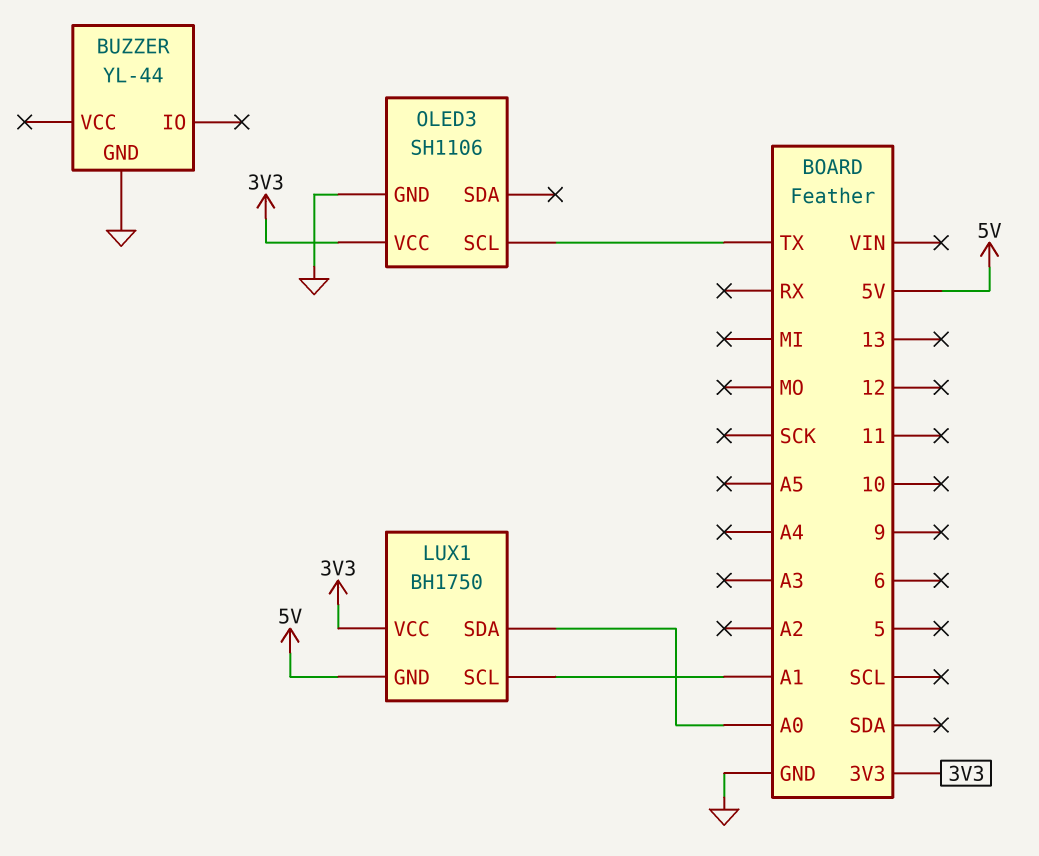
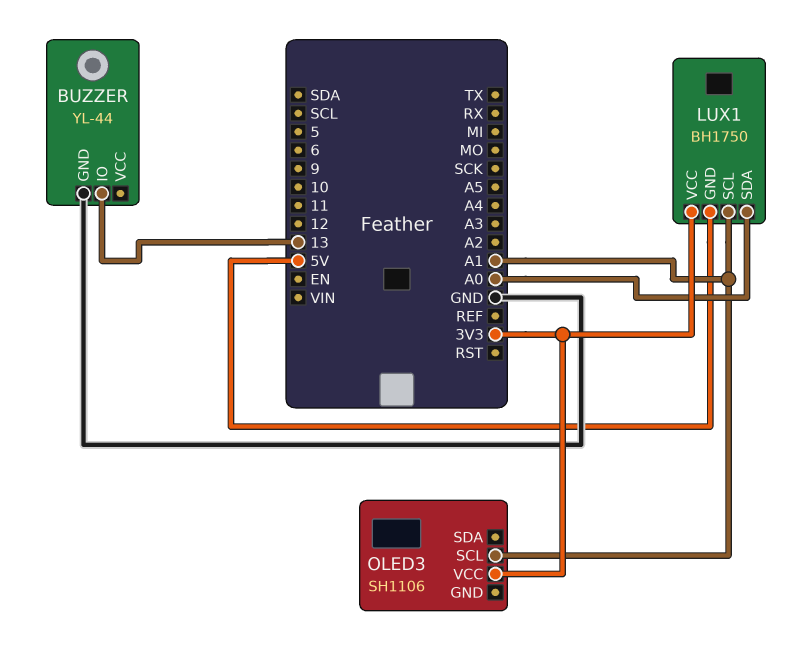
BUZZER pin IO: none -> 13
OLED3 pin GND: GND -> none
OLED3 pin SCL: TX -> A1

